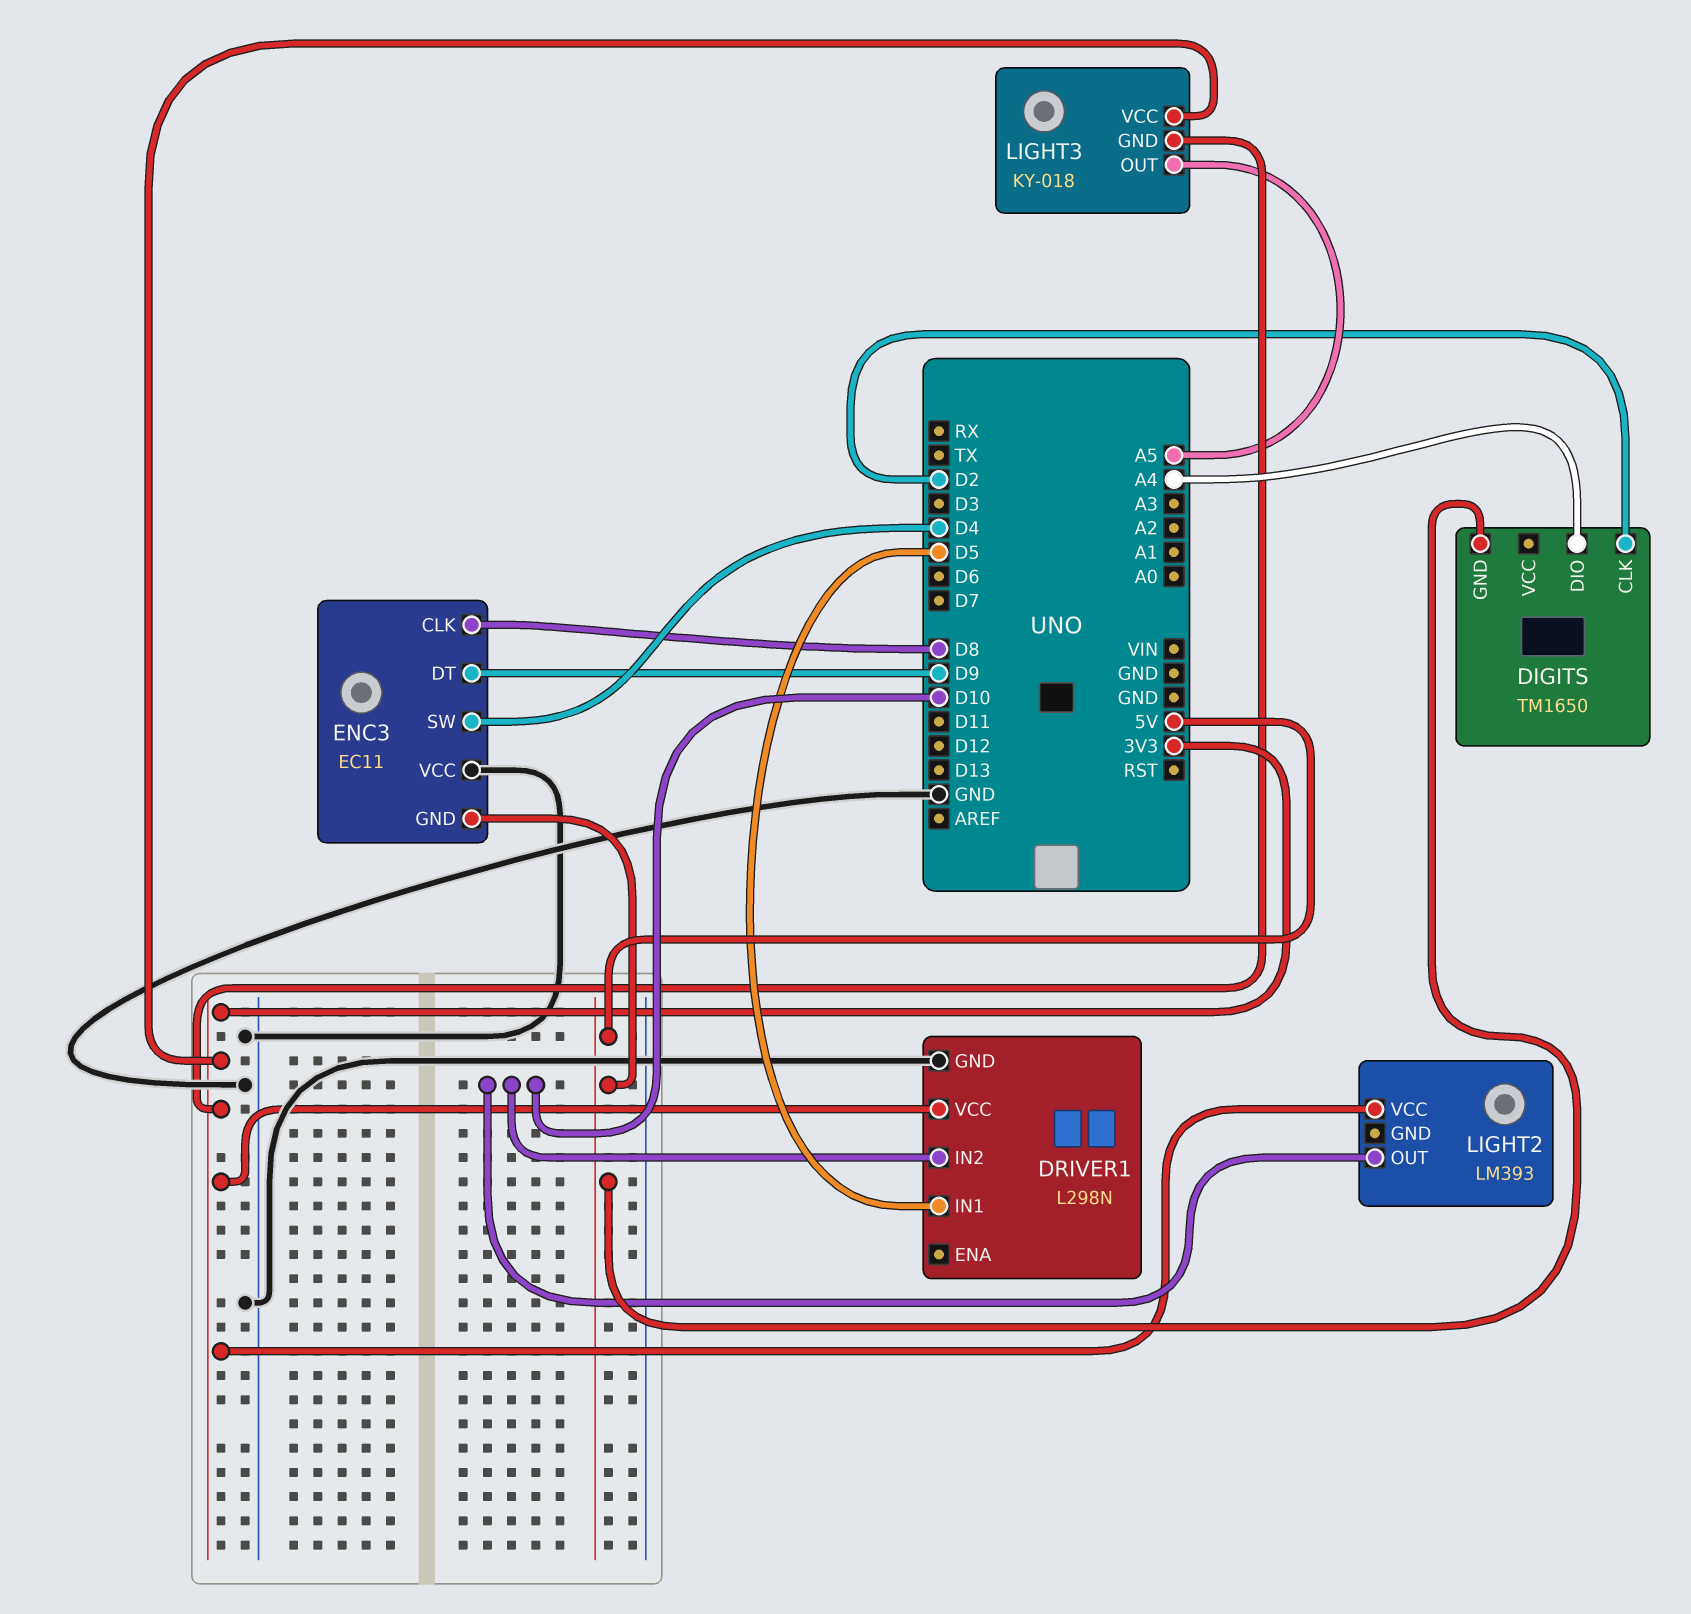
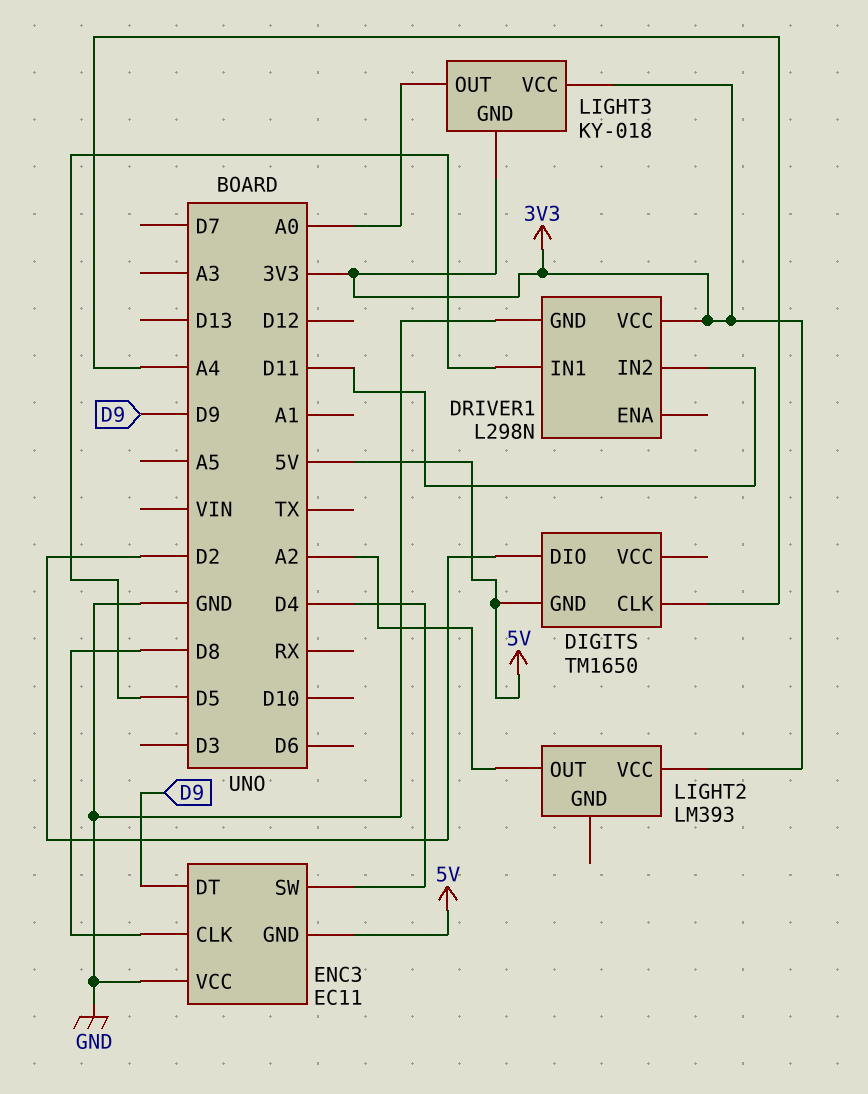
DIGITS pin CLK: D2 -> A4
DIGITS pin DIO: A4 -> D2
DRIVER1 pin IN2: D10 -> D11
LIGHT2 pin OUT: D10 -> A2
LIGHT3 pin OUT: A5 -> A0

